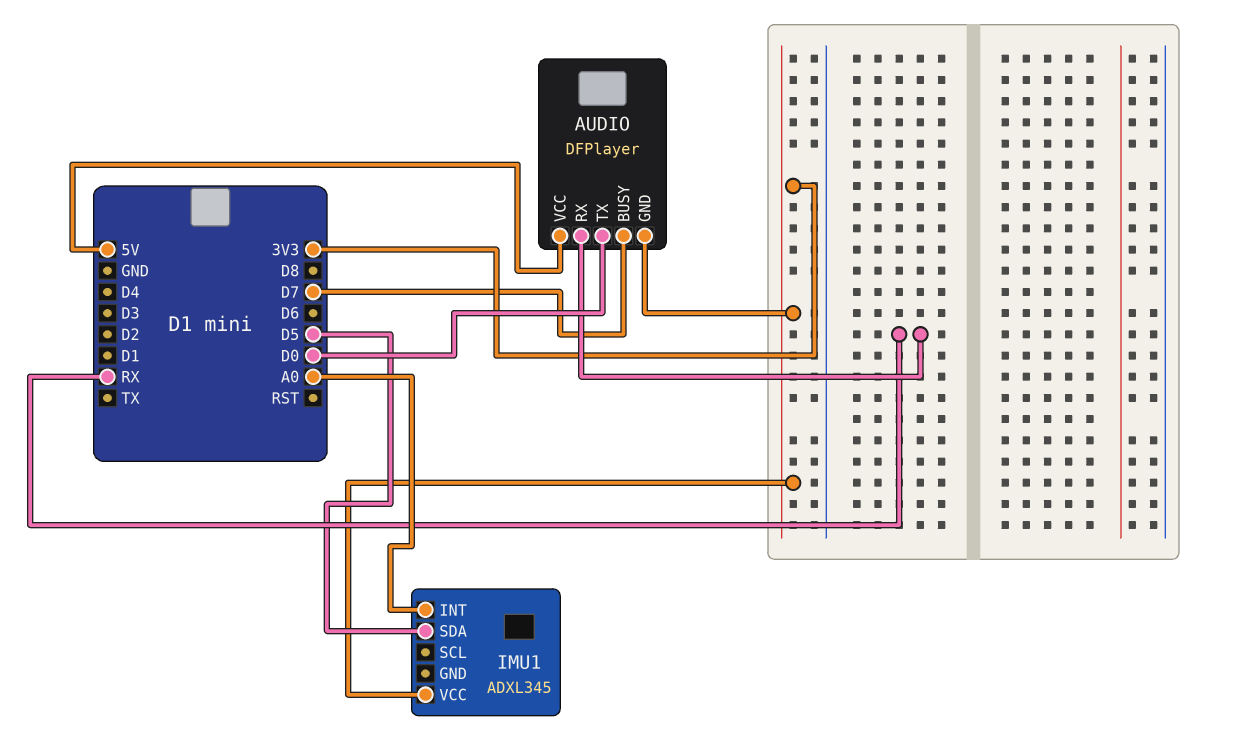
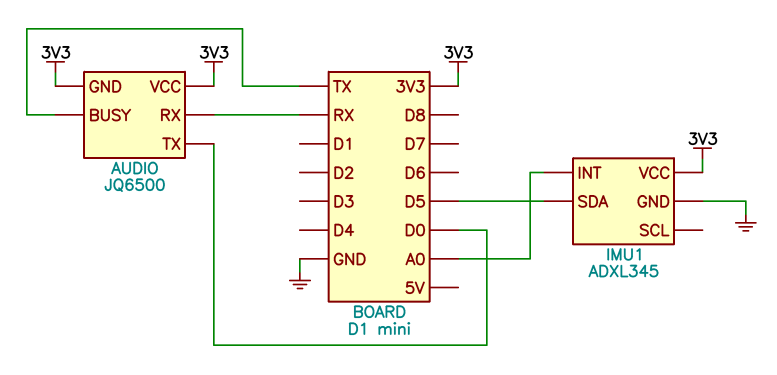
AUDIO: DFPlayer -> JQ6500
AUDIO pin BUSY: D7 -> TX
AUDIO pin VCC: 5V -> 3V3
IMU1 pin GND: none -> GND

